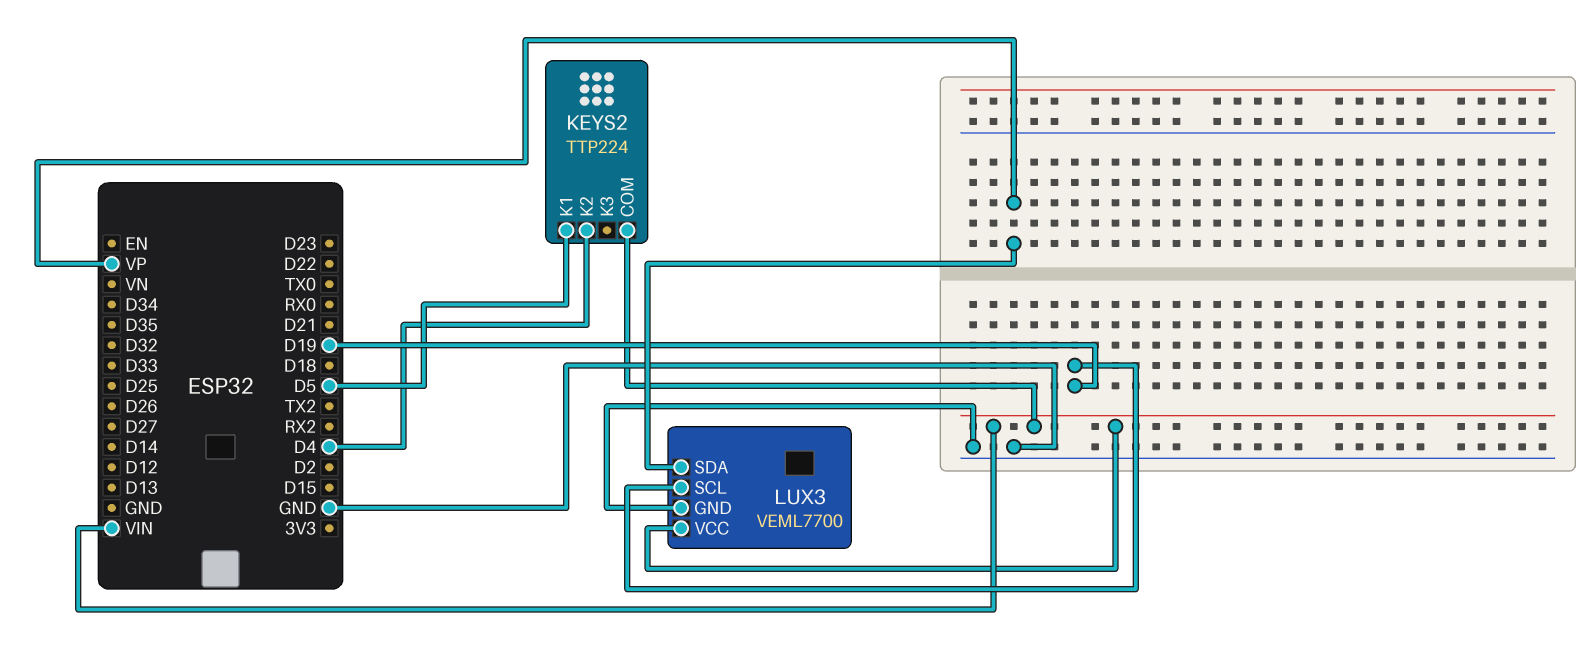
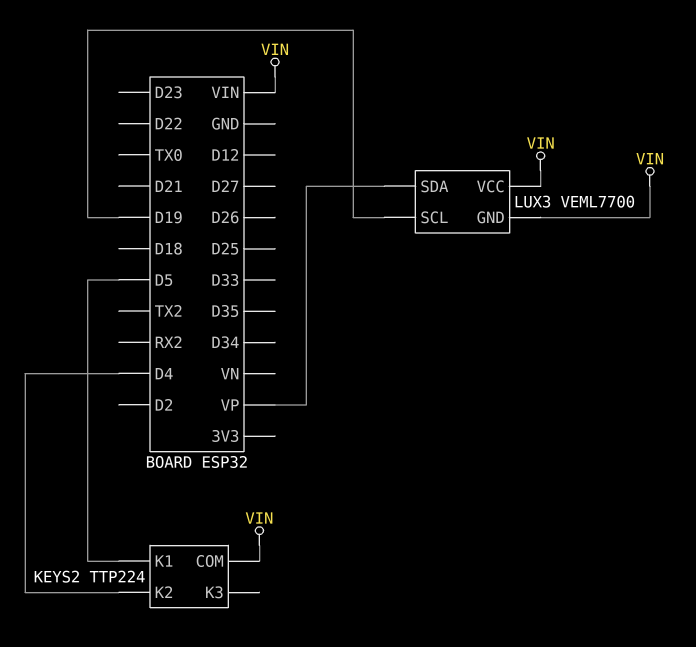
LUX3 pin GND: GND -> VIN

